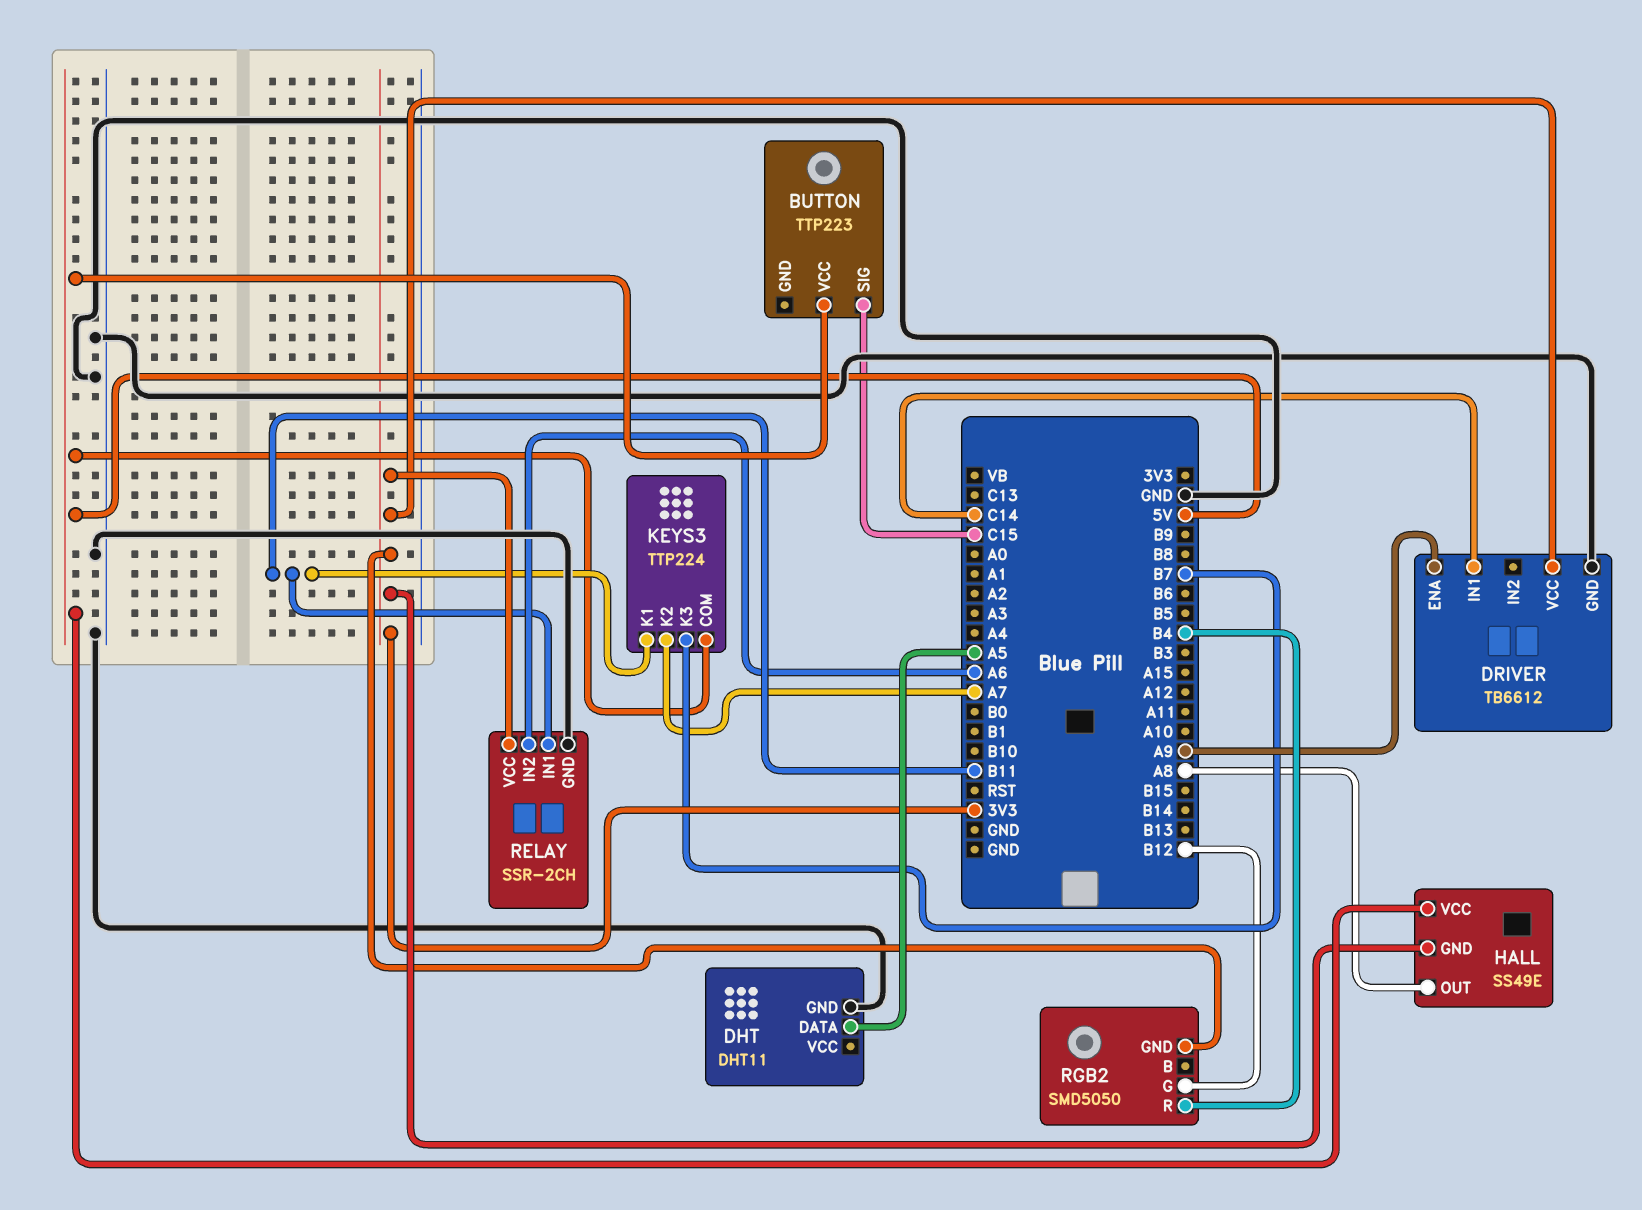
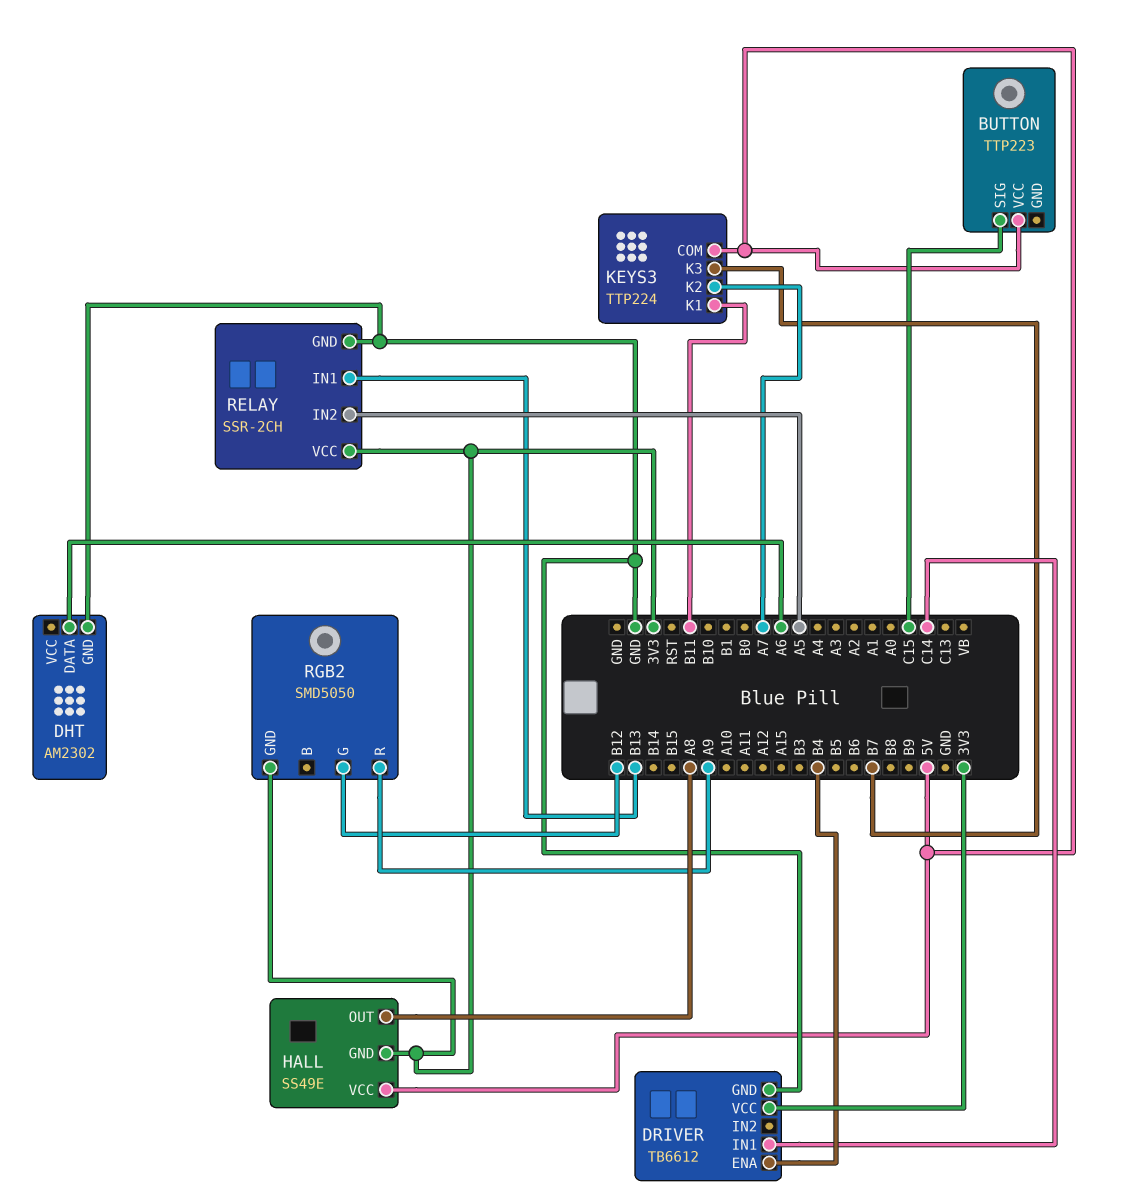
DHT: DHT11 -> AM2302
DHT pin DATA: A5 -> A6
DRIVER pin ENA: A9 -> B4
RELAY pin IN1: B11 -> B13
RELAY pin IN2: A6 -> A5
RGB2 pin R: B4 -> A9

